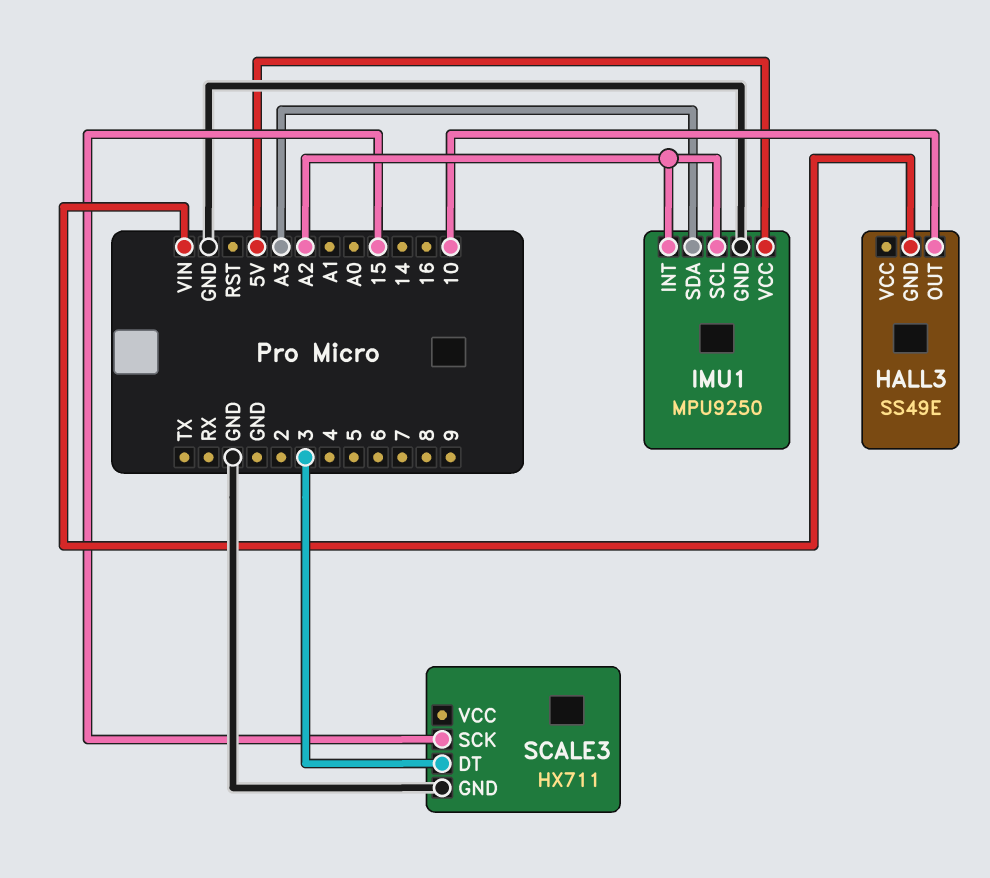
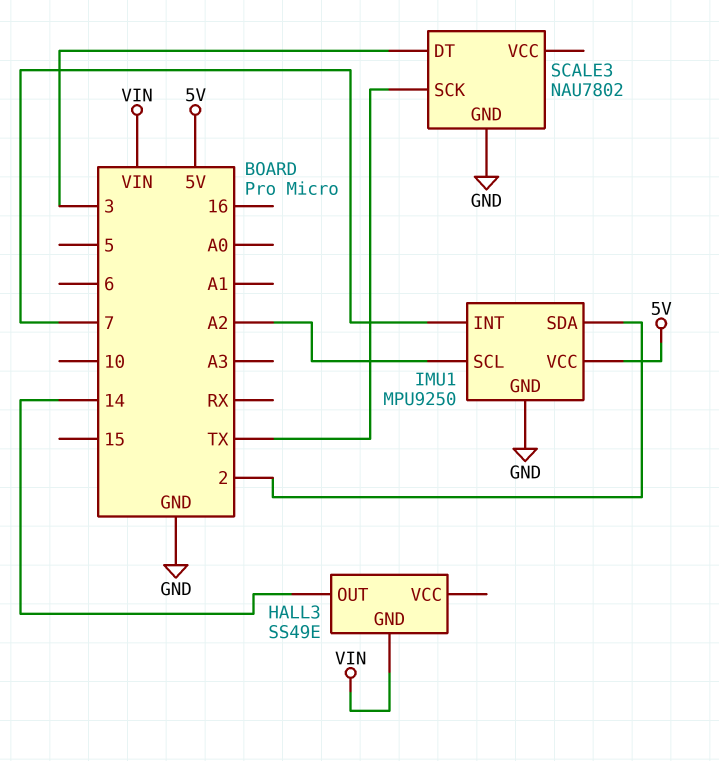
HALL3 pin OUT: 10 -> 14
IMU1 pin INT: A2 -> 7
IMU1 pin SDA: A3 -> 2
SCALE3: HX711 -> NAU7802
SCALE3 pin SCK: 15 -> TX

